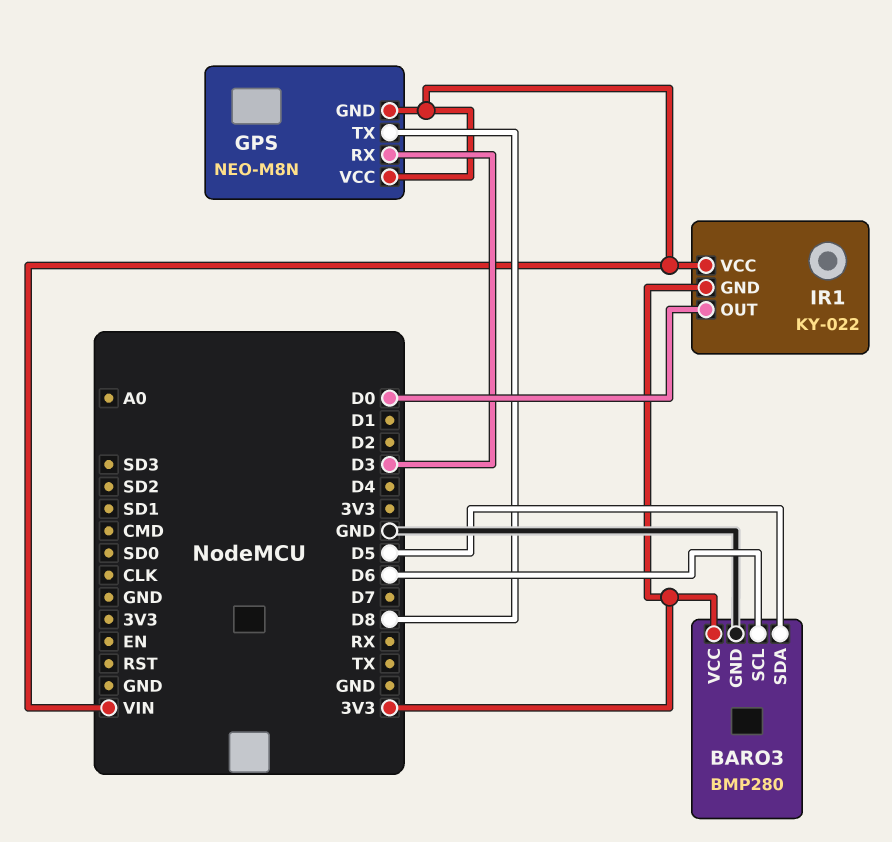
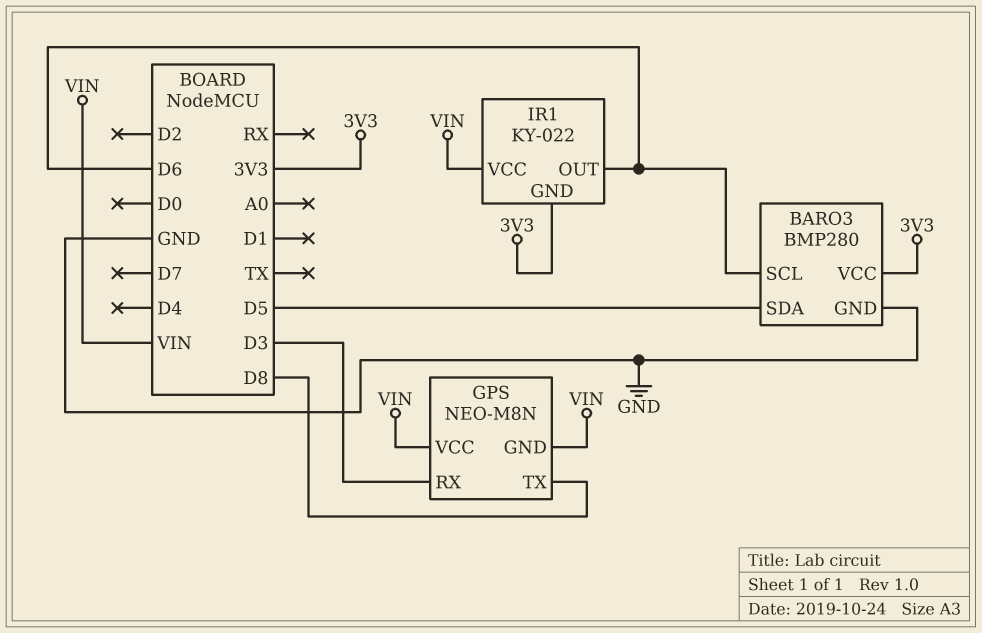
IR1 pin OUT: D0 -> D6

